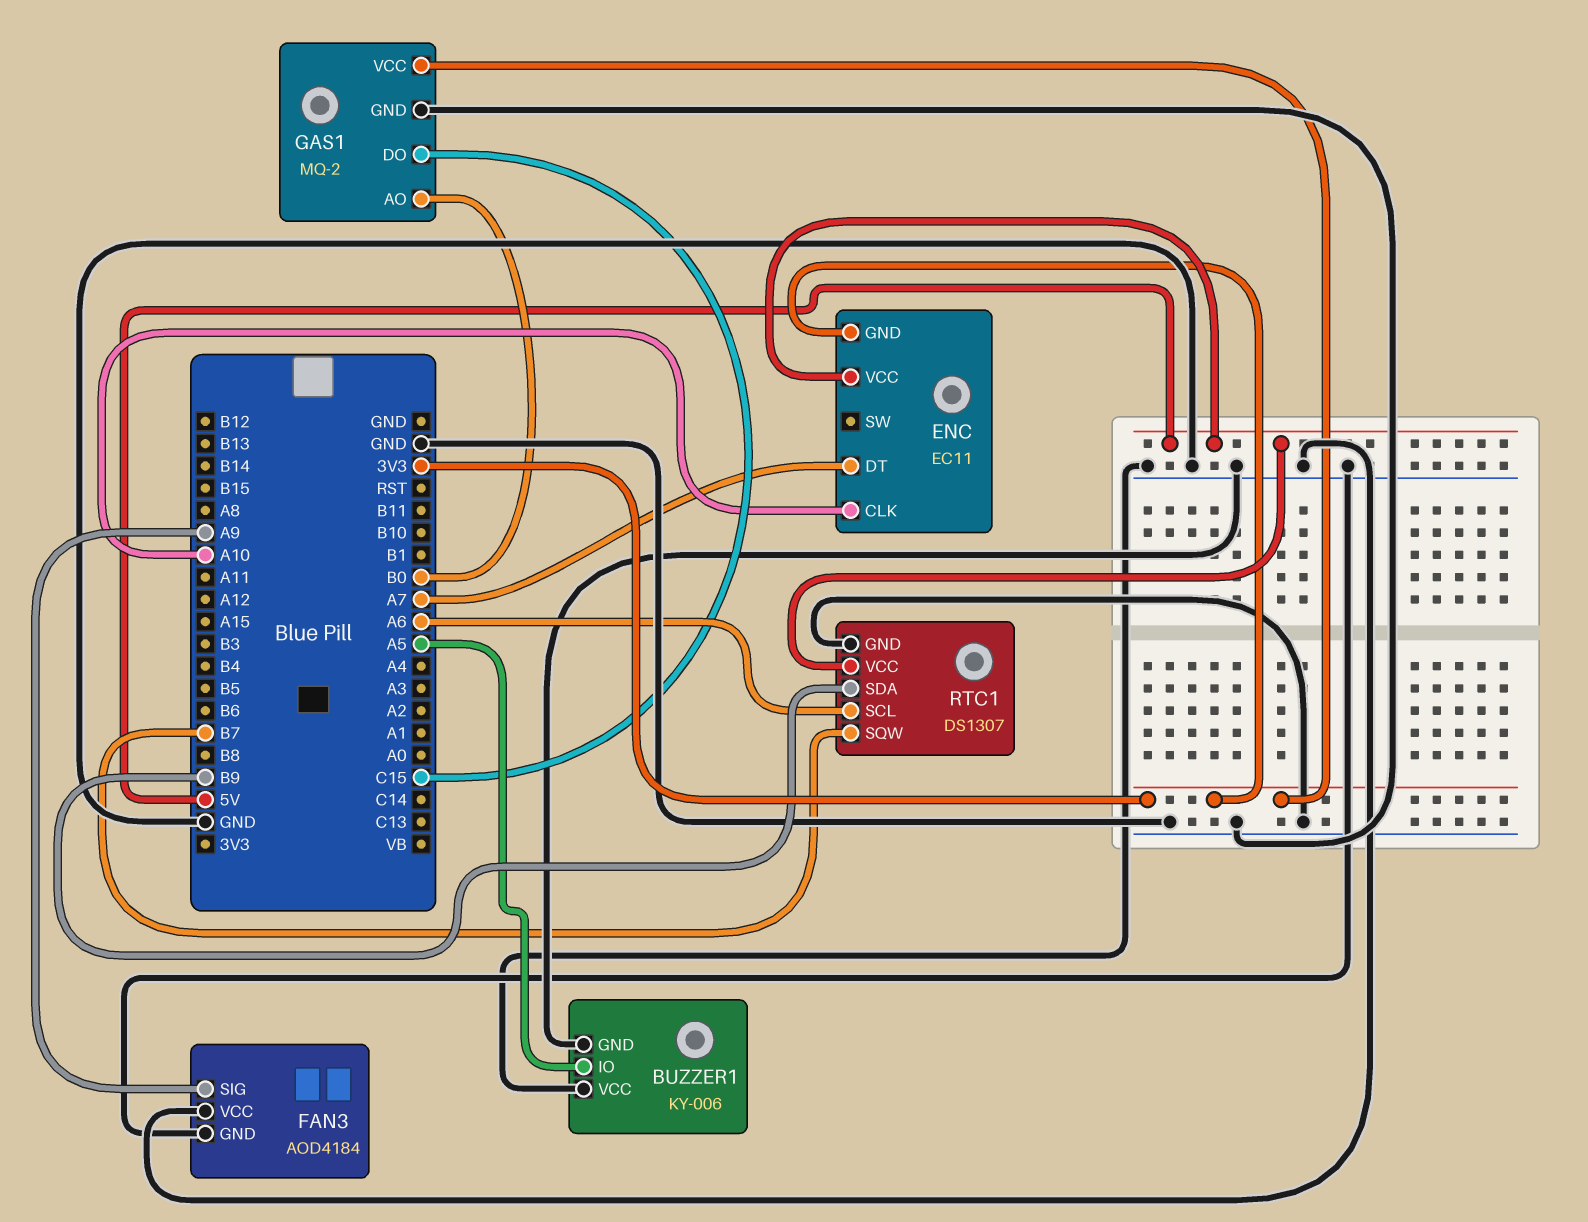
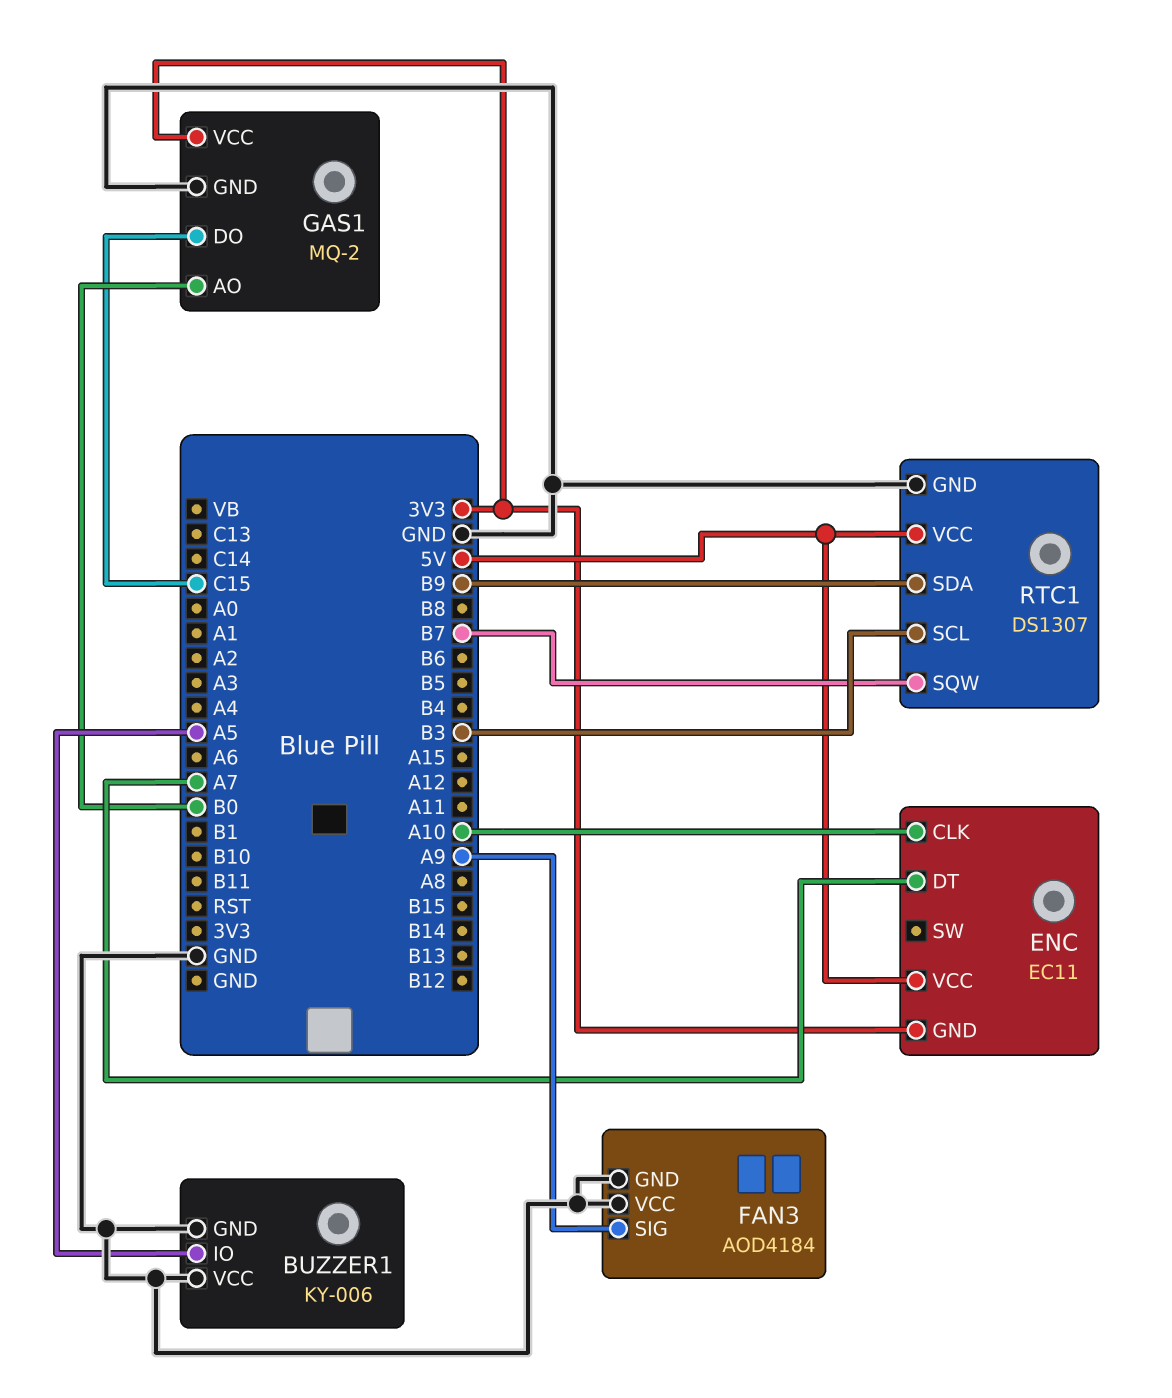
RTC1 pin SCL: A6 -> B3

